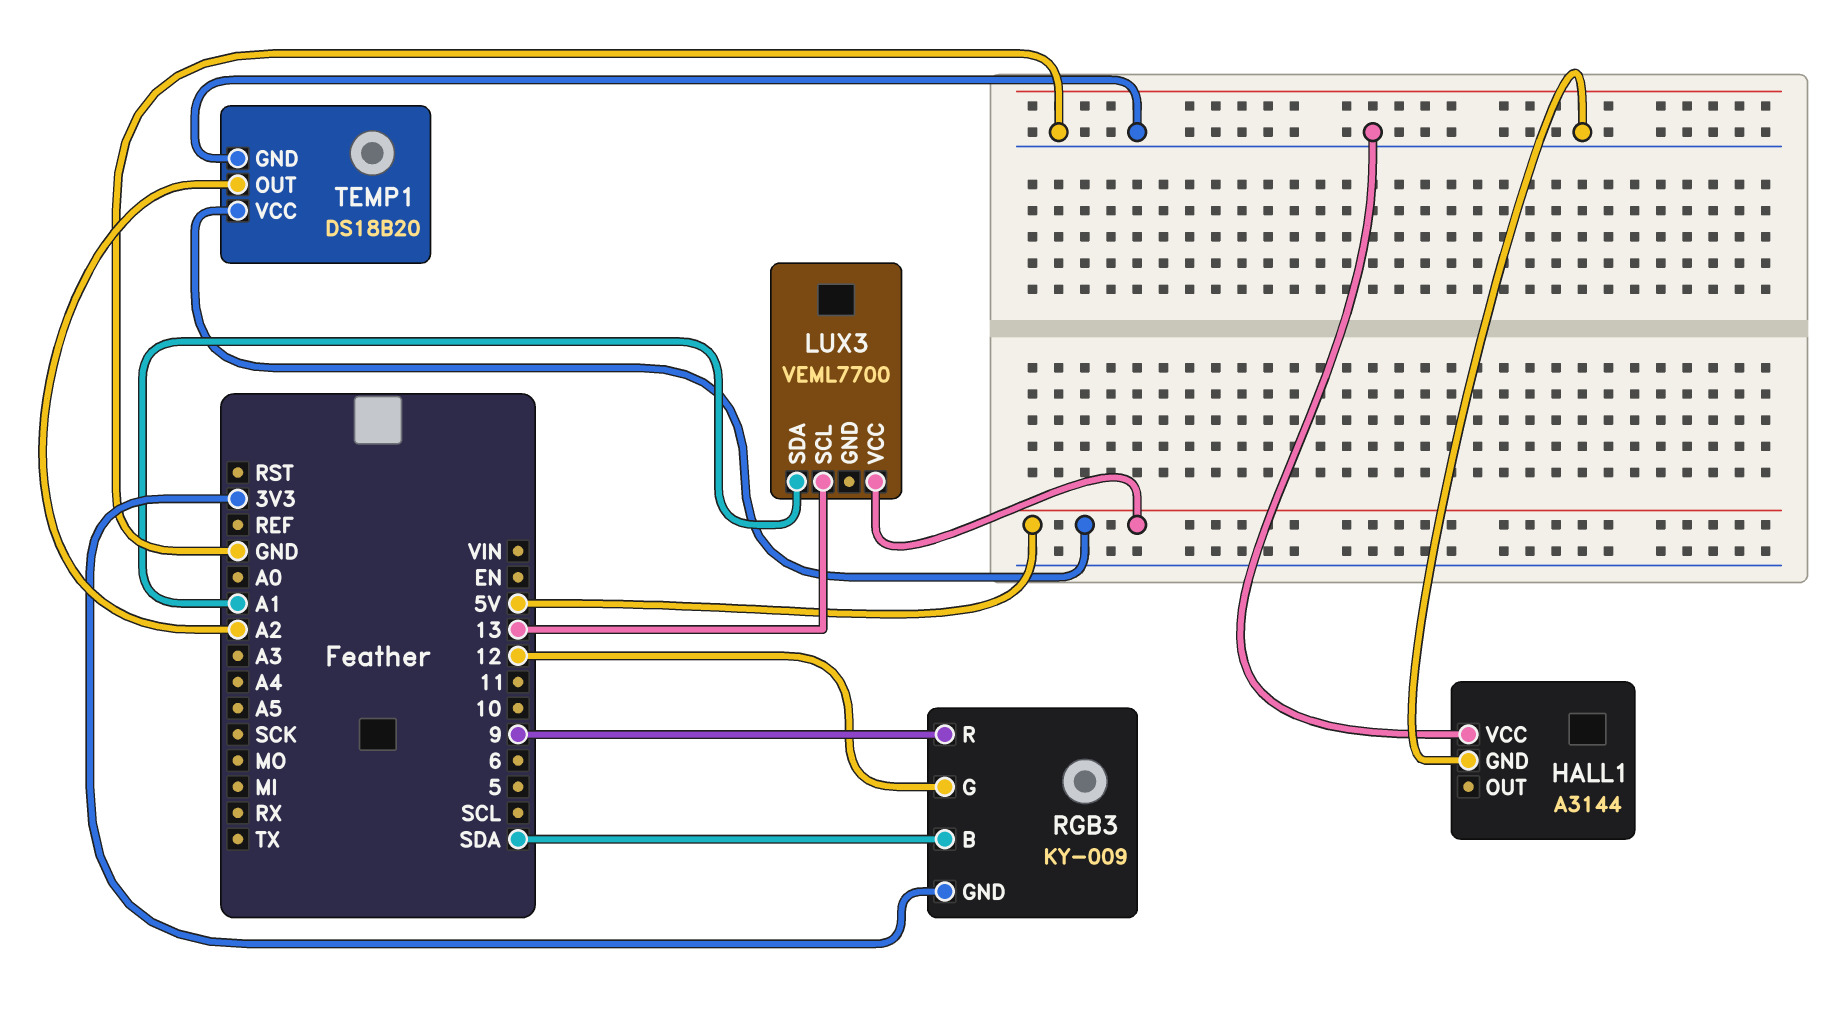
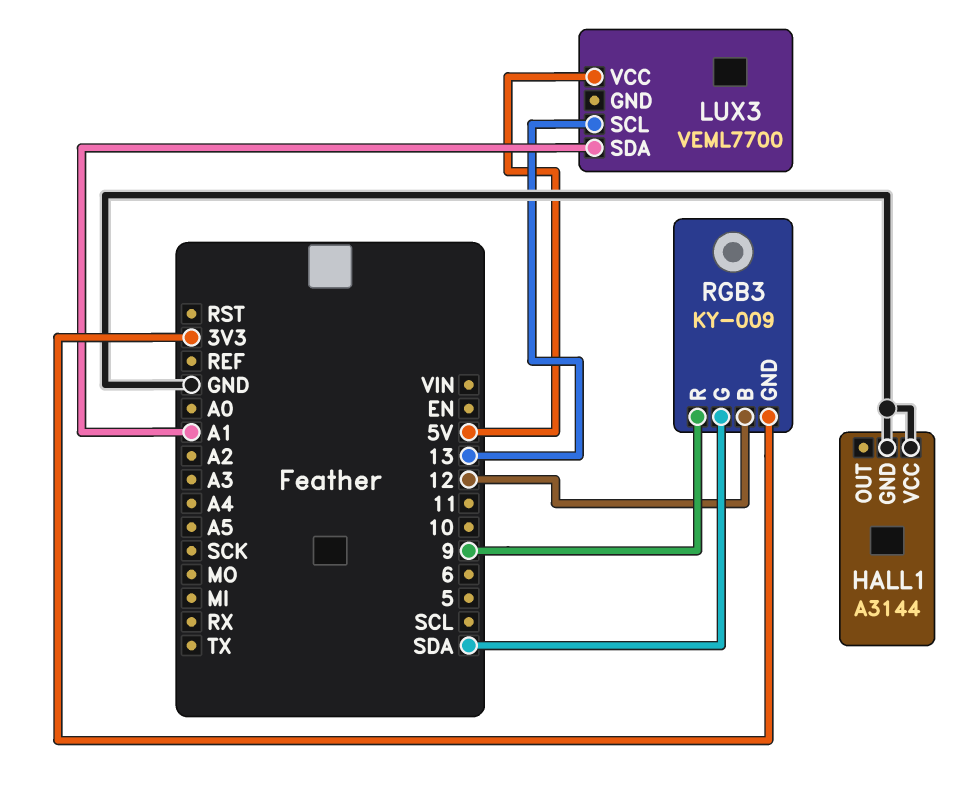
RGB3 pin B: SDA -> 12
RGB3 pin G: 12 -> SDA
TEMP1: DS18B20 -> none
TEMP1 pin GND: GND -> none
TEMP1 pin OUT: A2 -> none
TEMP1 pin VCC: 5V -> none

